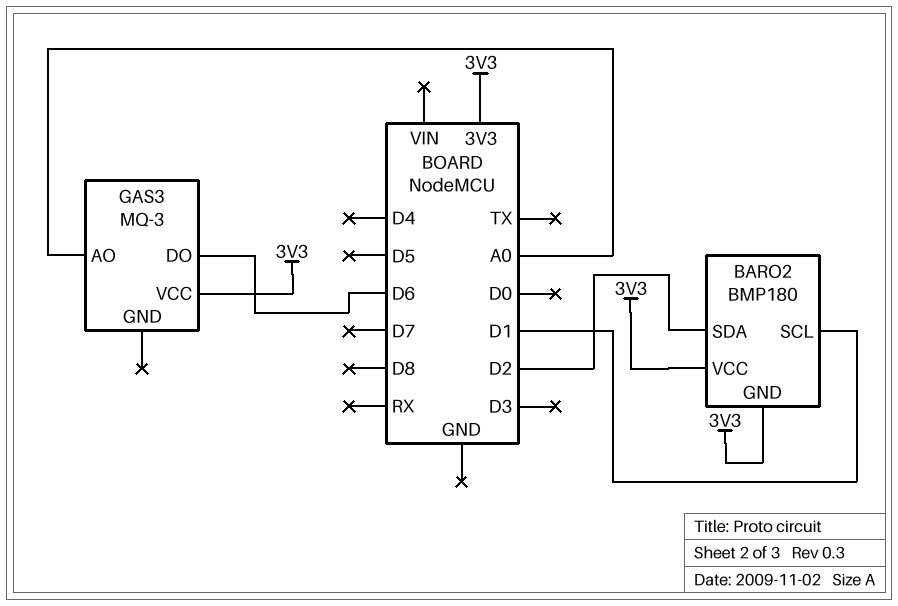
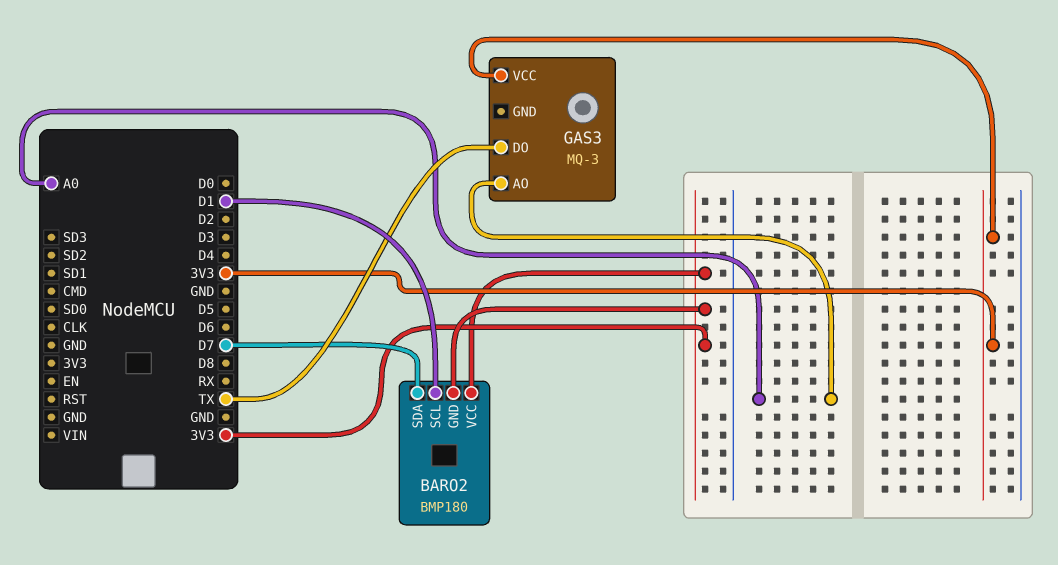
BARO2 pin SDA: D2 -> D7
GAS3 pin DO: D6 -> TX

